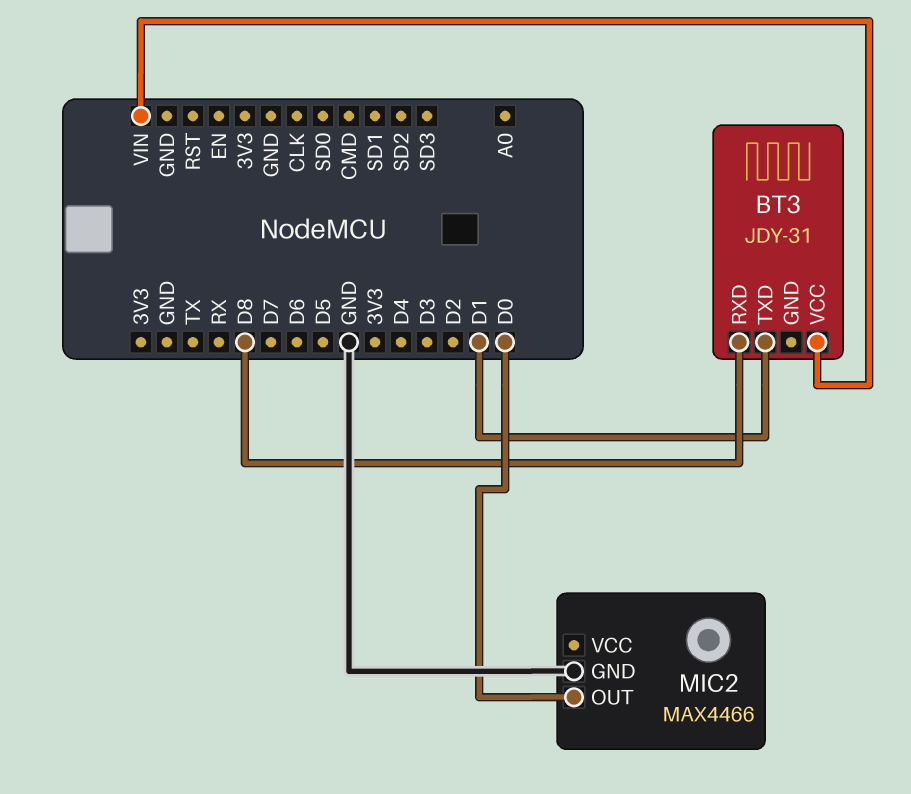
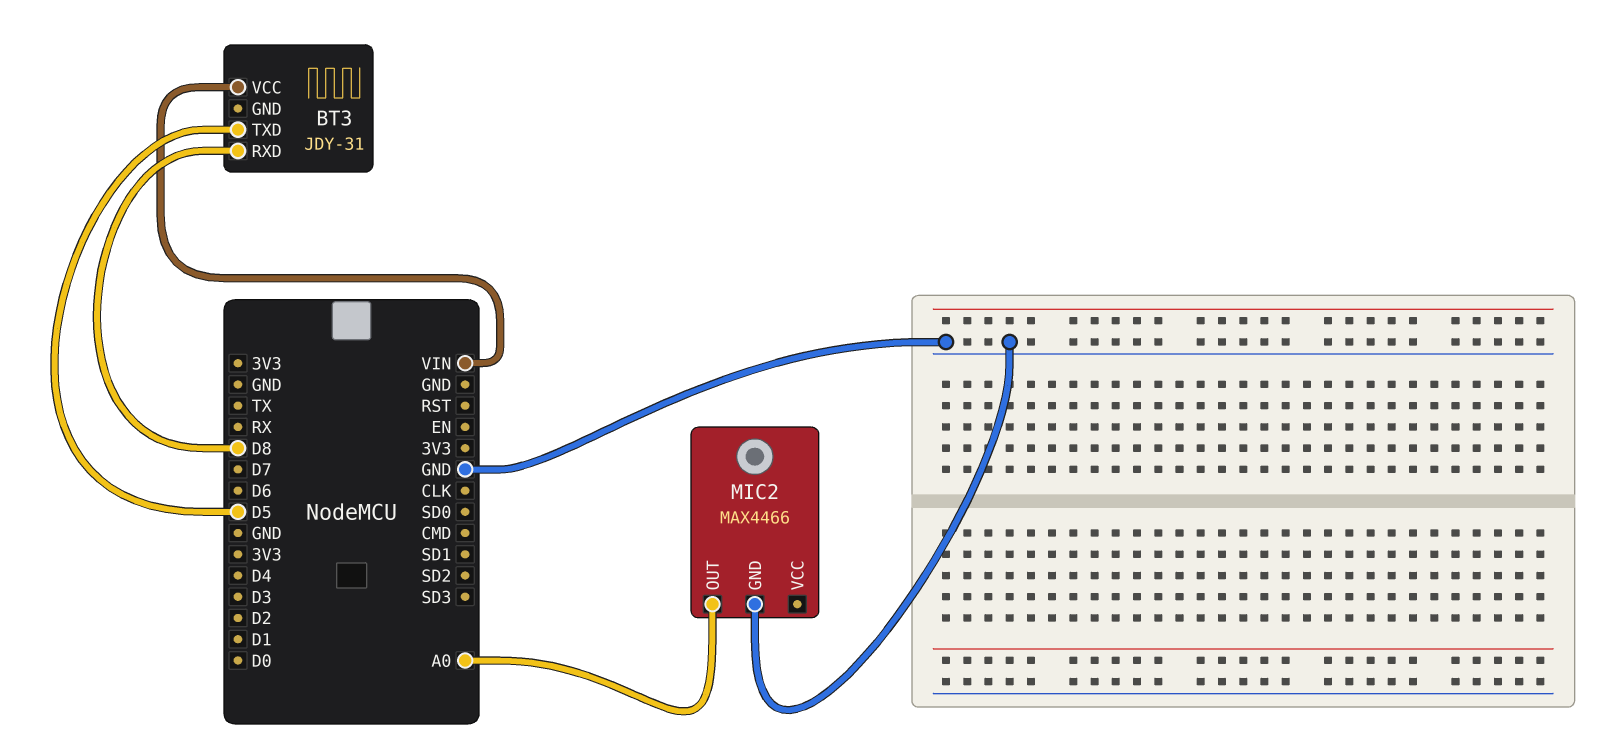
BT3 pin TXD: D1 -> D5
MIC2 pin OUT: D0 -> A0

